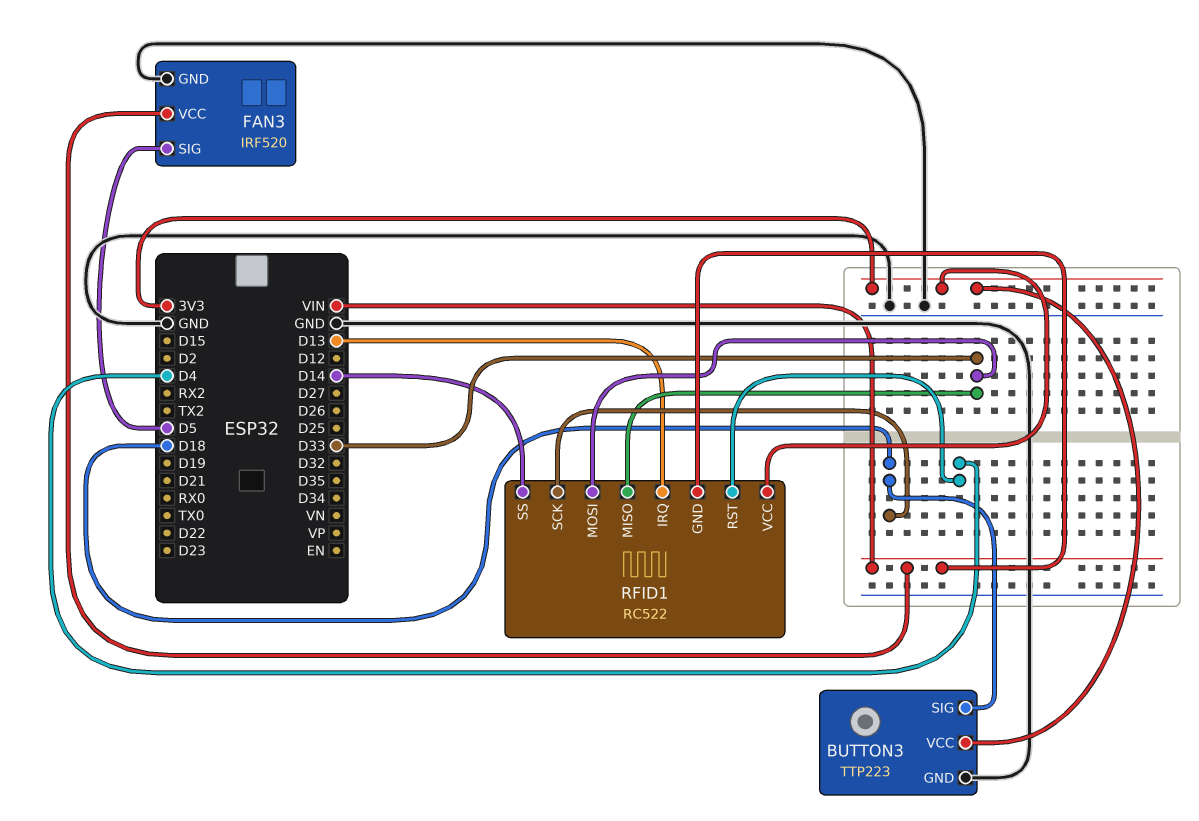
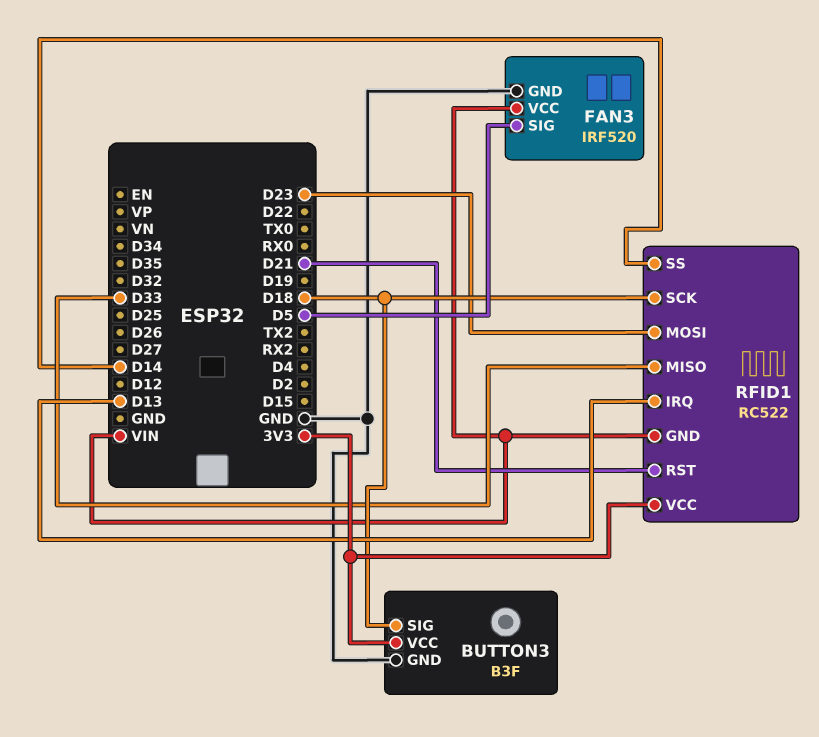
BUTTON3: TTP223 -> B3F
RFID1 pin MOSI: D33 -> D23
RFID1 pin RST: D4 -> D21

